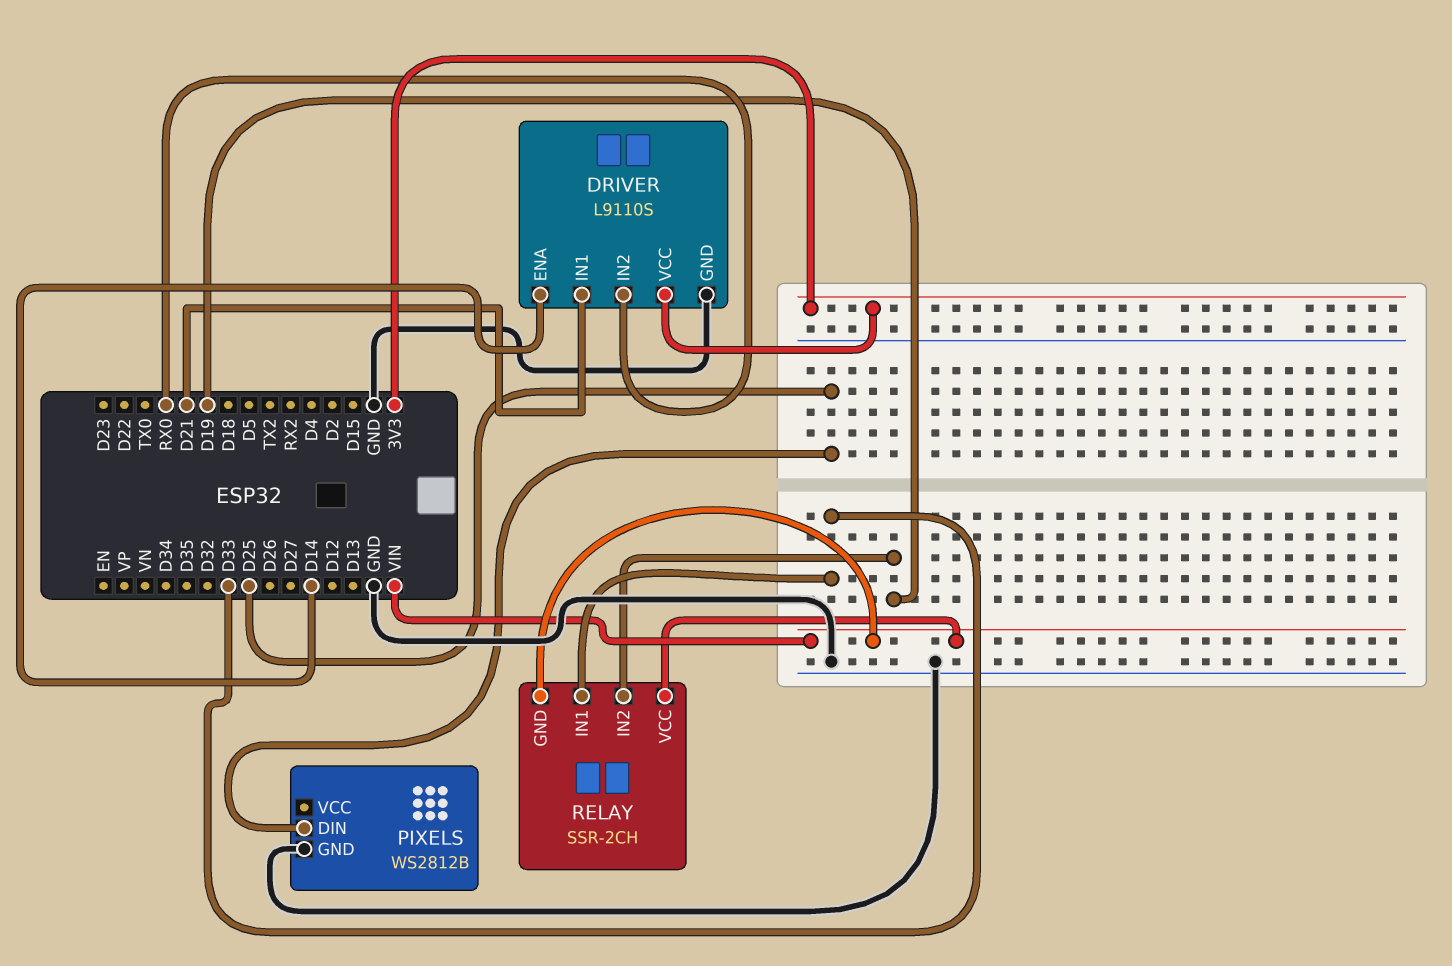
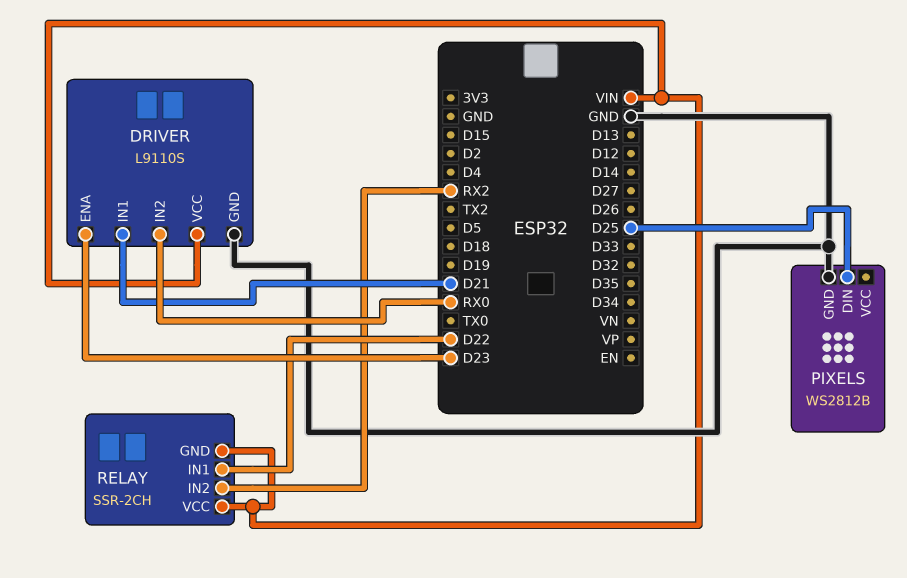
DRIVER pin ENA: D14 -> D23
DRIVER pin VCC: 3V3 -> VIN
RELAY pin IN1: D33 -> D22
RELAY pin IN2: D19 -> RX2

